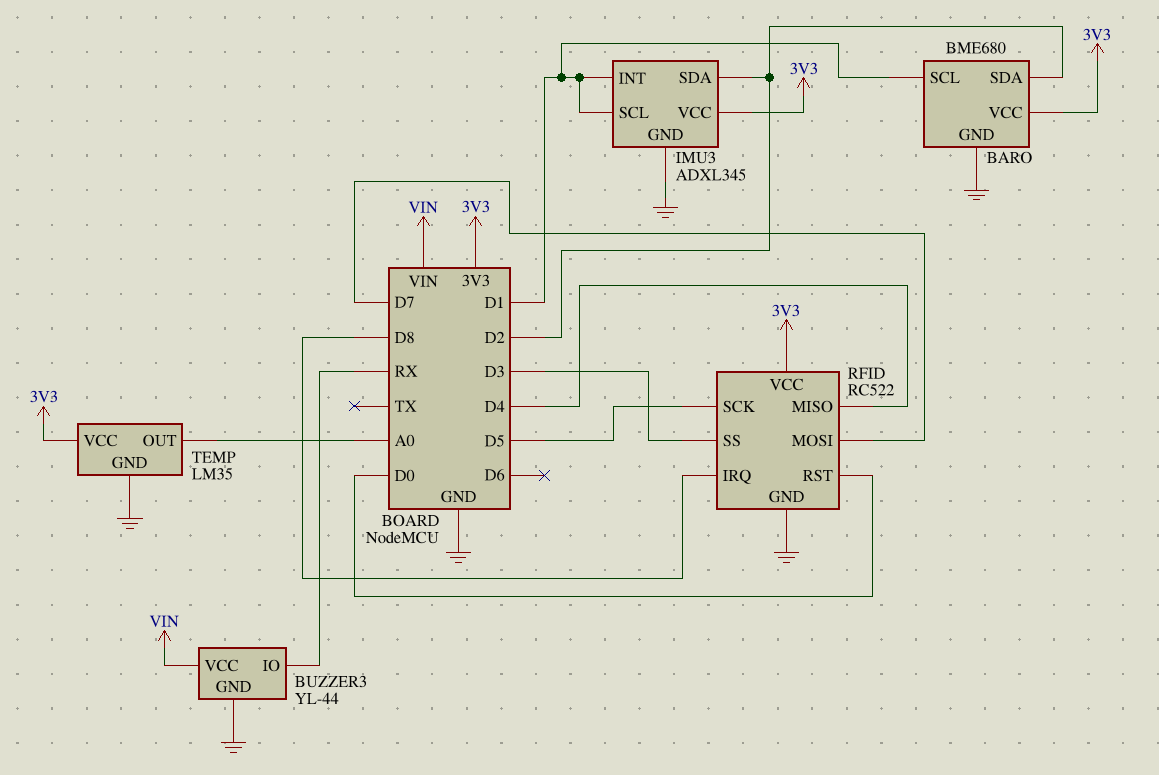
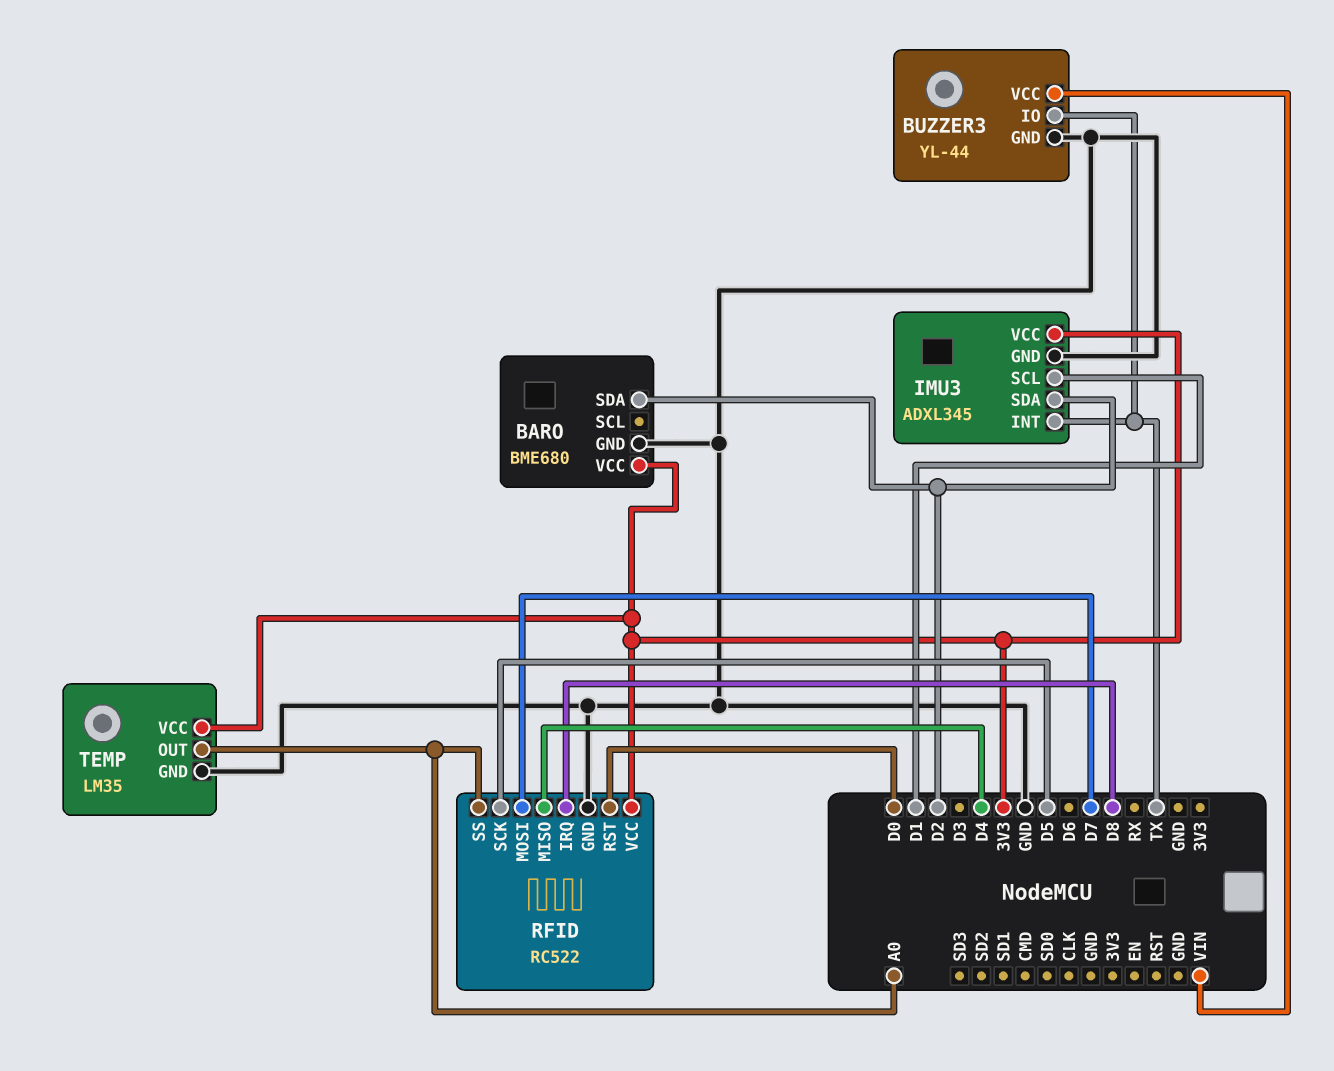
BARO pin SCL: D1 -> none
BUZZER3 pin IO: RX -> TX
IMU3 pin INT: D1 -> TX
RFID pin SS: D3 -> A0

